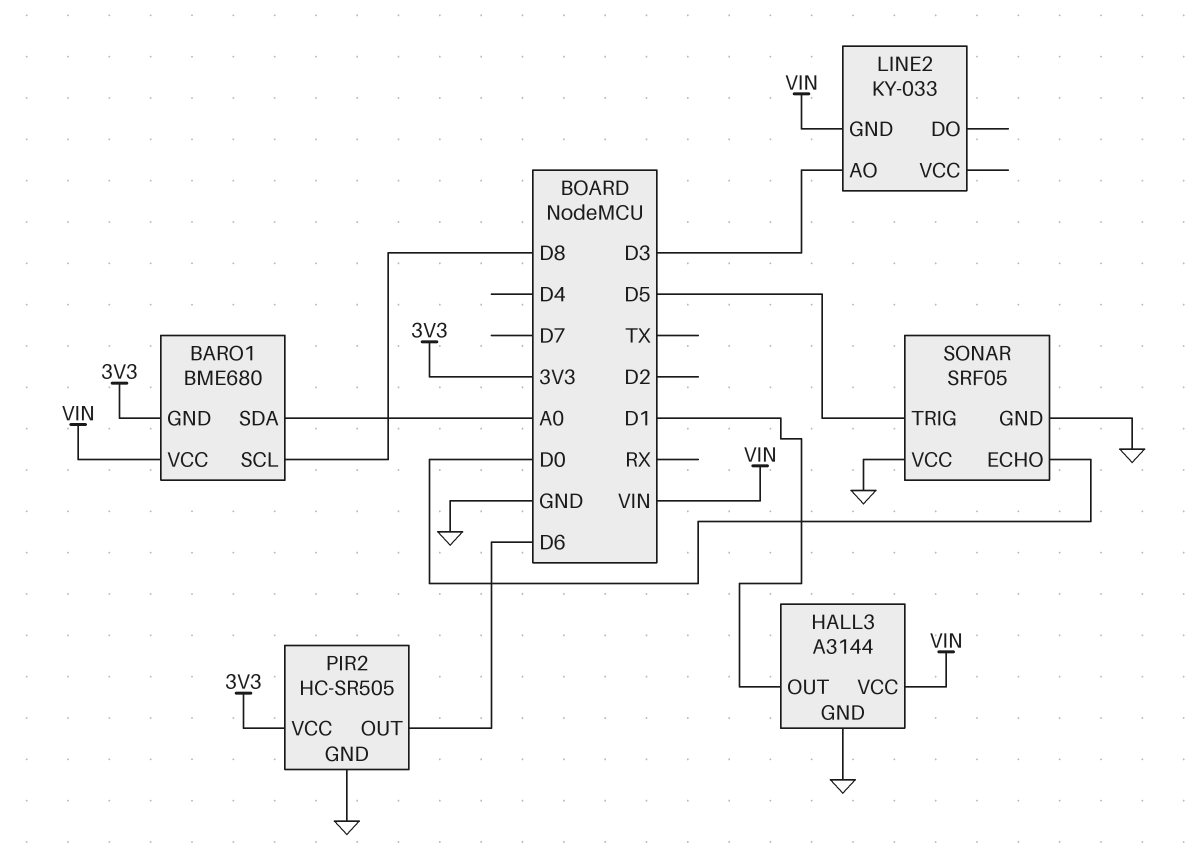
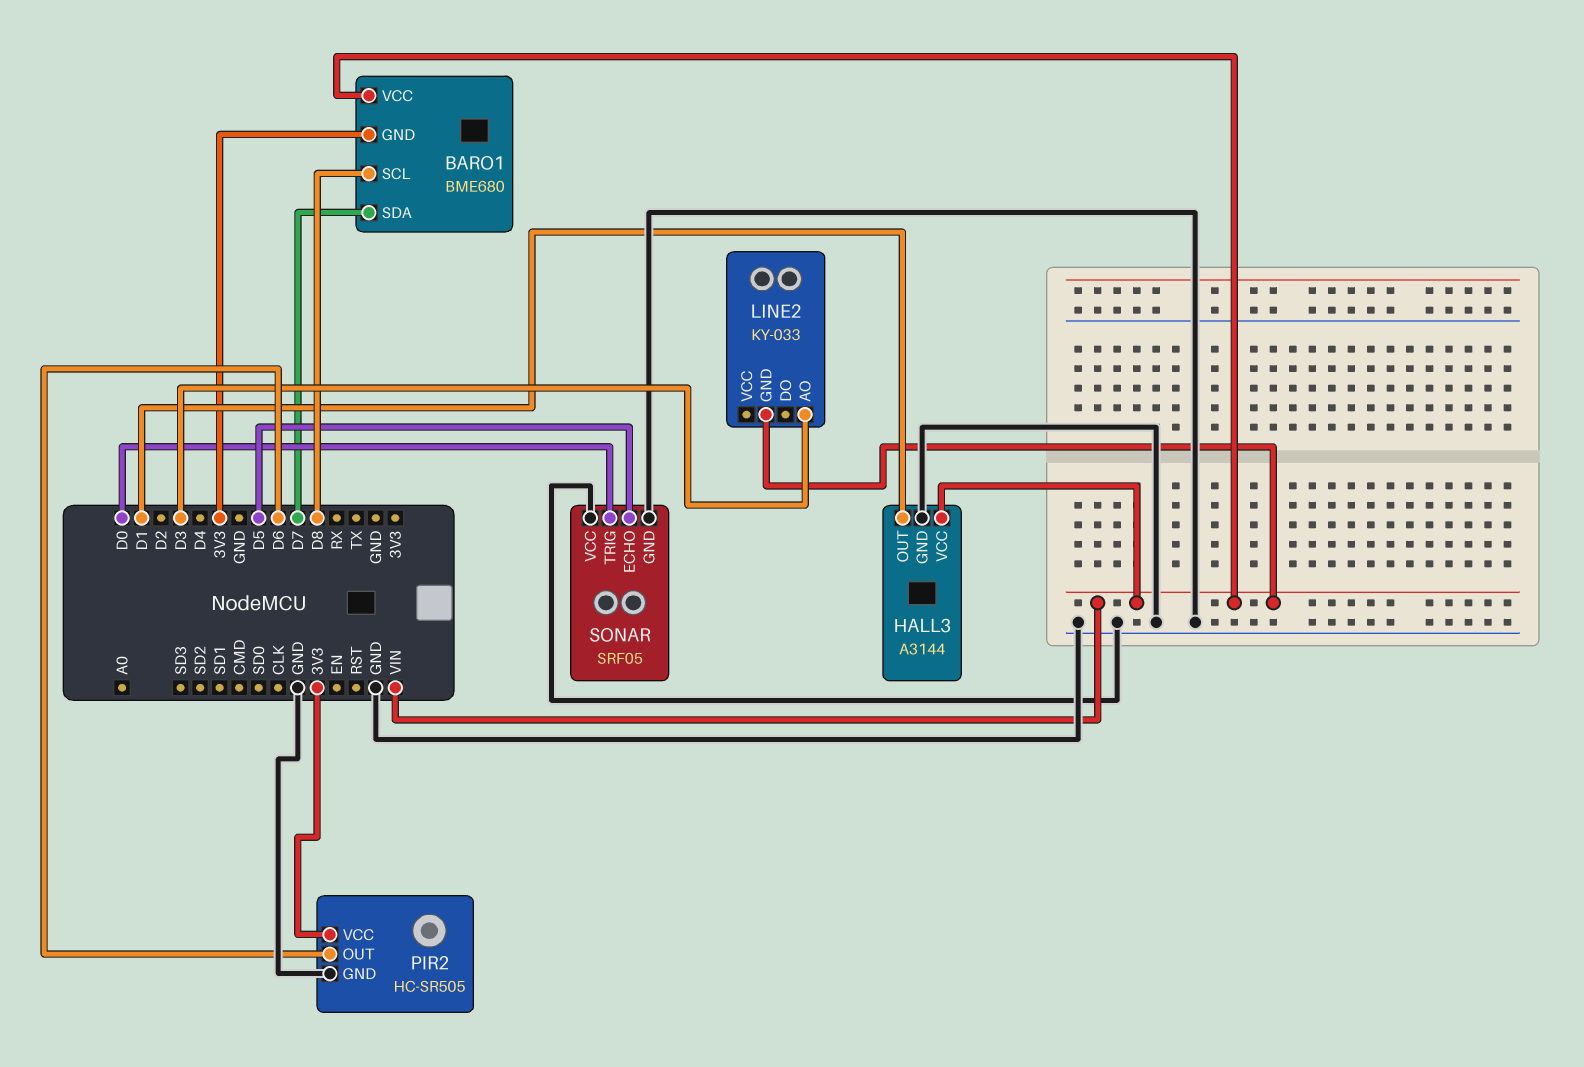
BARO1 pin SDA: A0 -> D7
SONAR pin ECHO: D0 -> D5
SONAR pin TRIG: D5 -> D0

